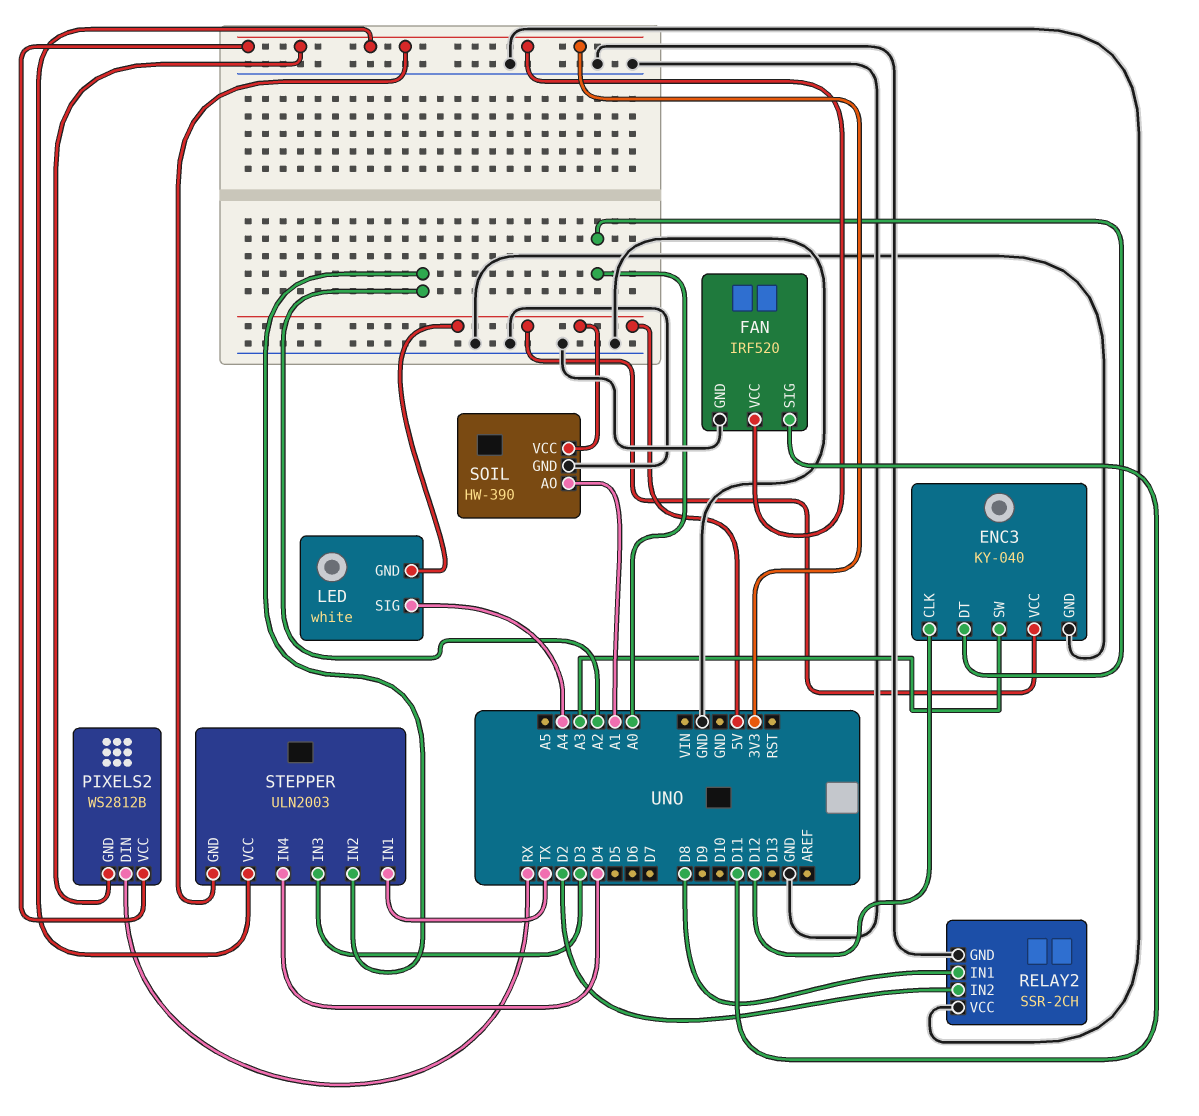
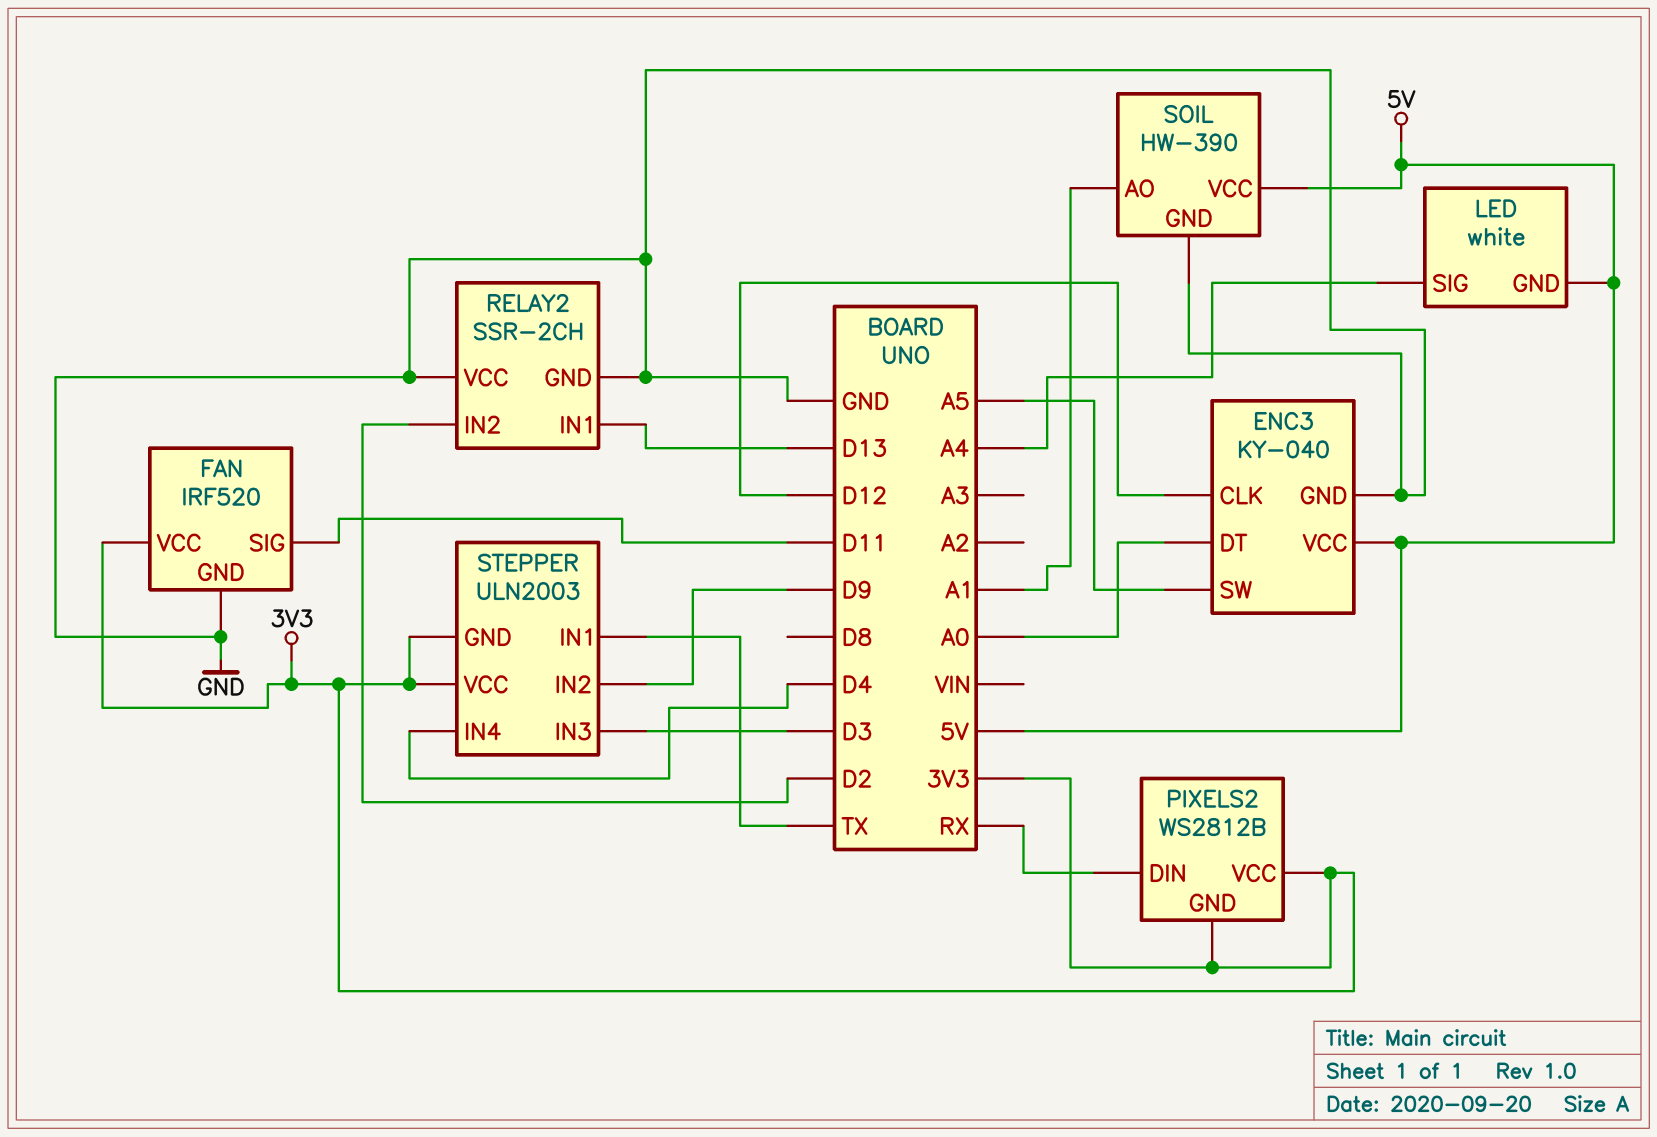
ENC3 pin SW: A3 -> A5
RELAY2 pin IN1: D8 -> D13
STEPPER pin IN2: A2 -> D9

